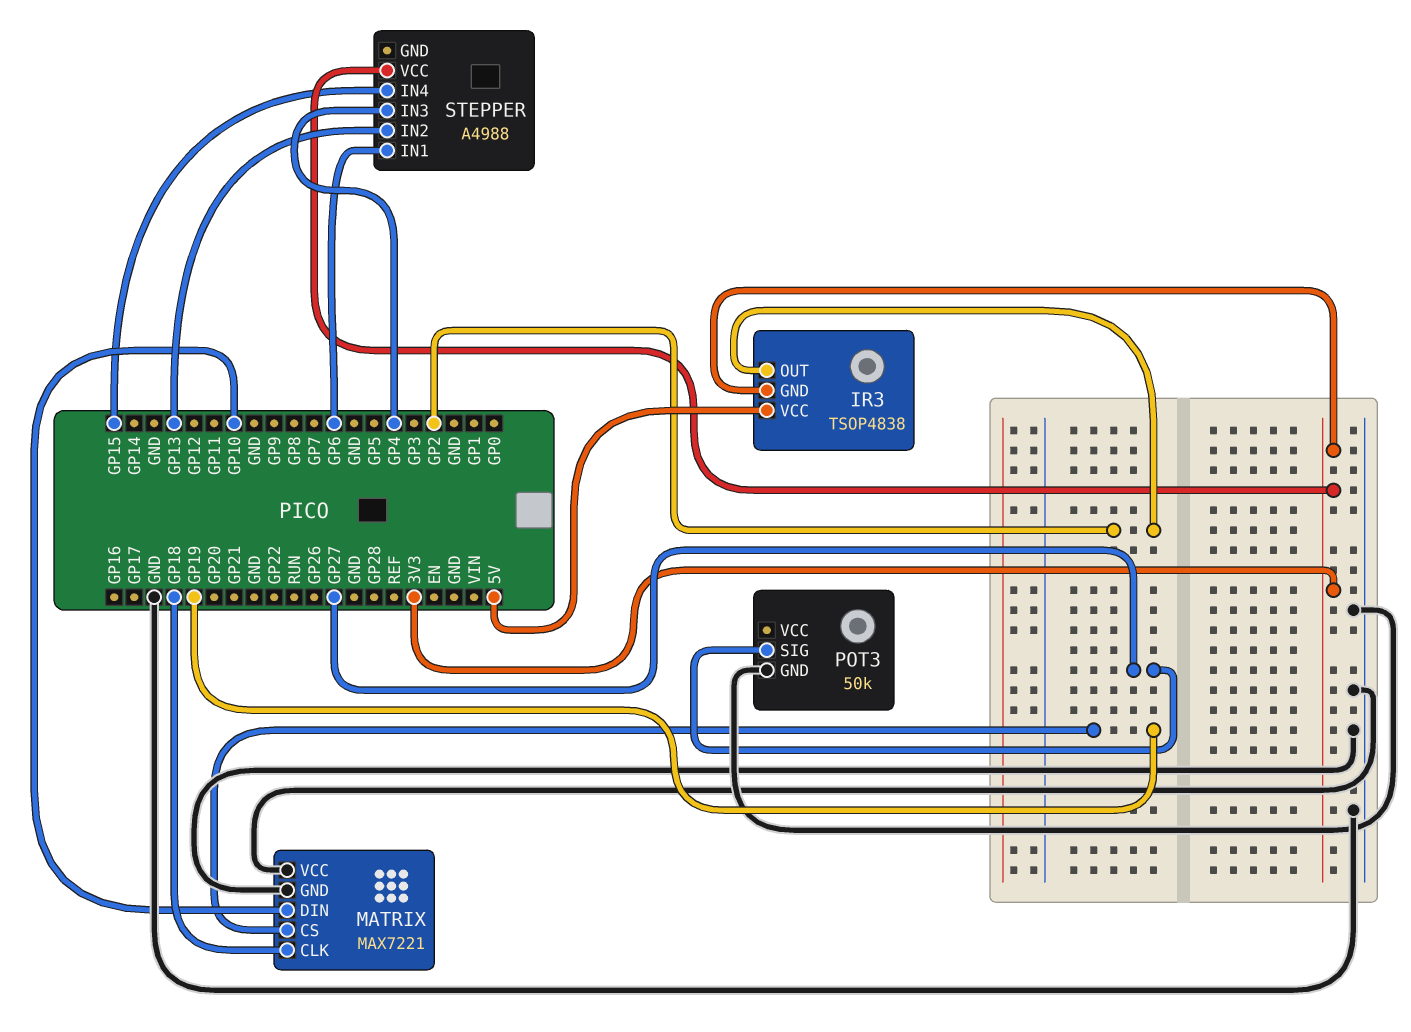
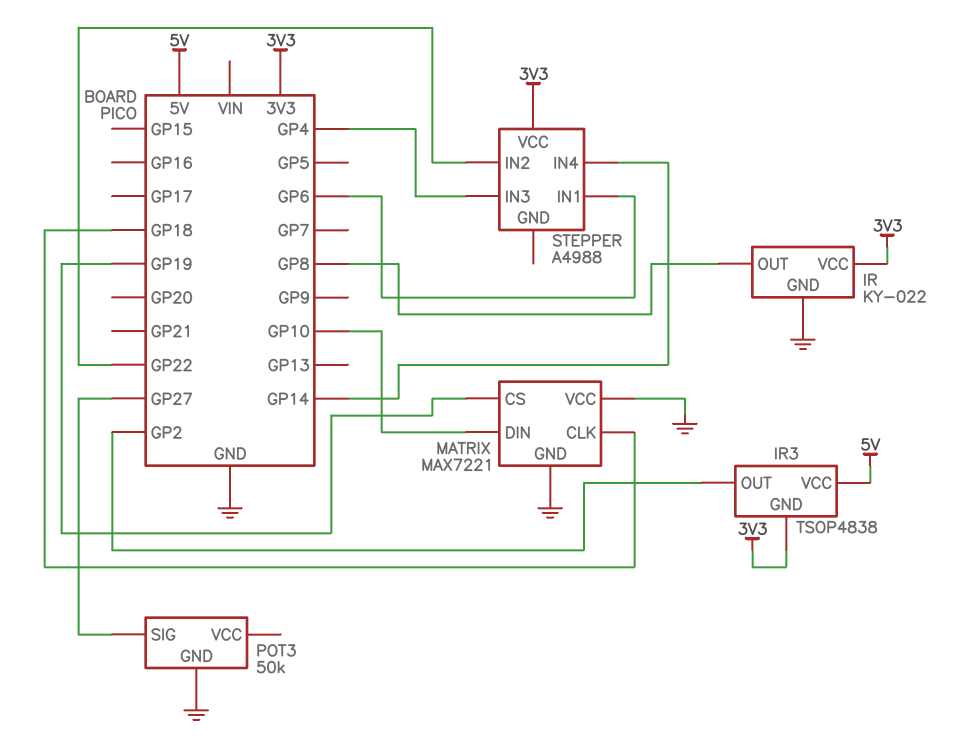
IR: none -> KY-022
IR pin GND: none -> GND
IR pin OUT: none -> GP8
IR pin VCC: none -> 3V3
STEPPER pin IN2: GP13 -> GP22
STEPPER pin IN4: GP15 -> GP14

